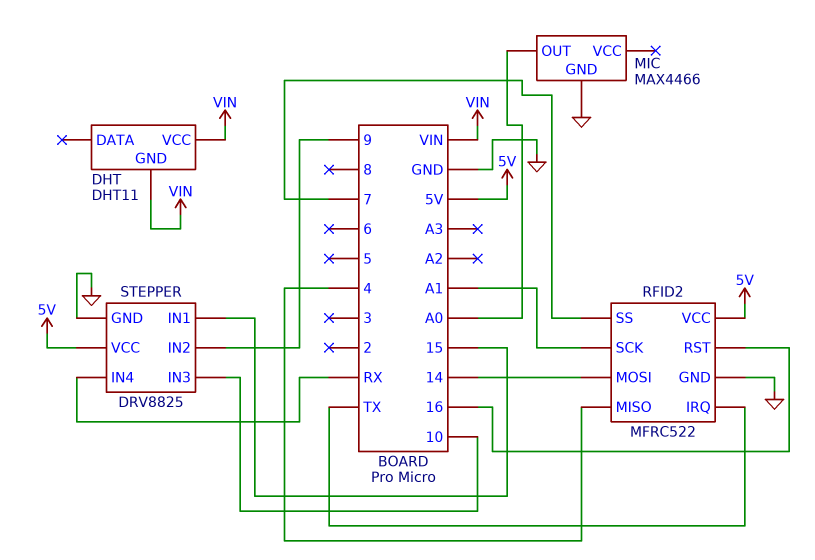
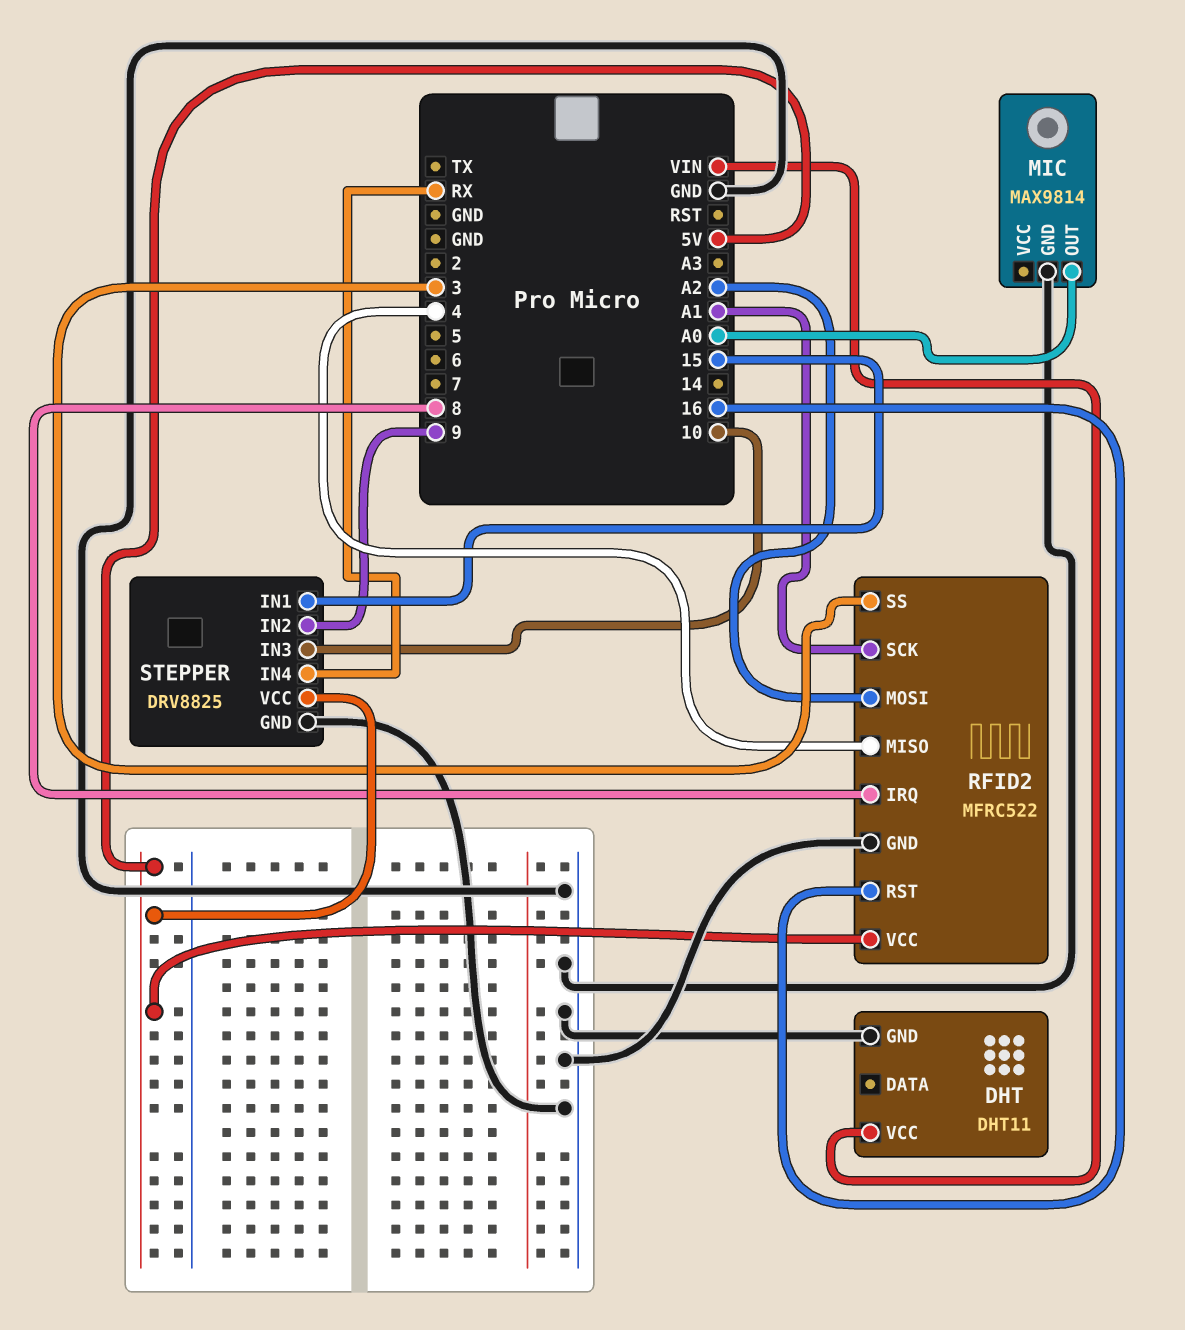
DHT pin GND: VIN -> GND
MIC: MAX4466 -> MAX9814
RFID2 pin IRQ: TX -> 8
RFID2 pin MOSI: 14 -> A2
RFID2 pin SS: 7 -> 3

